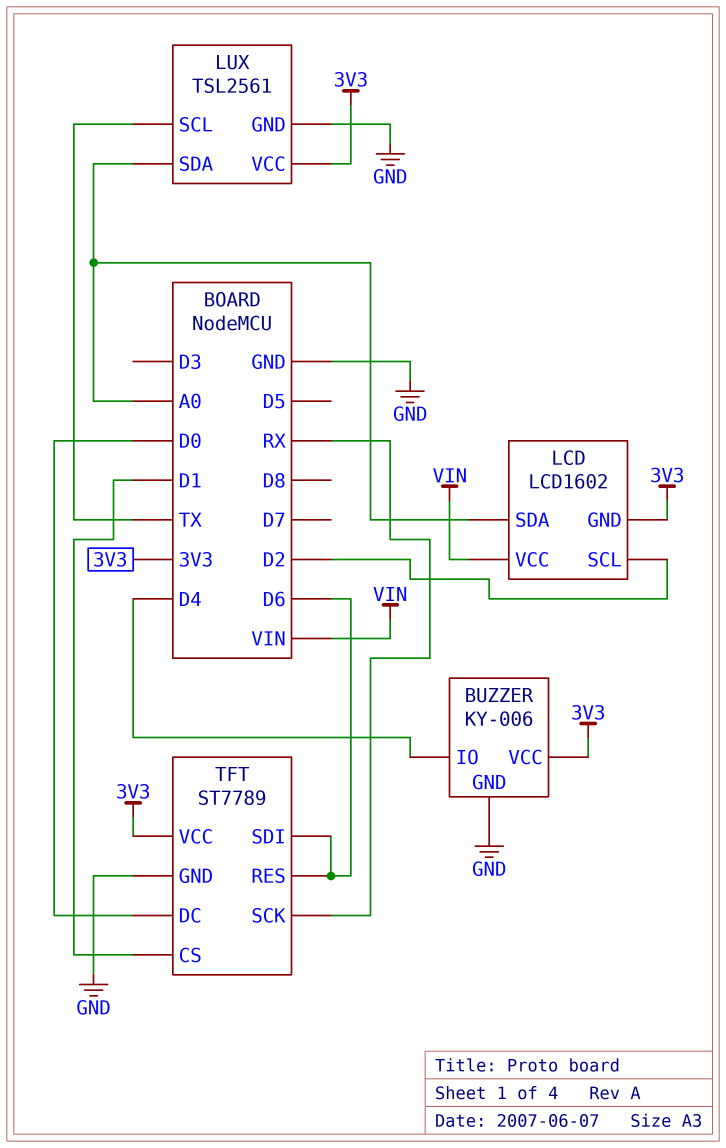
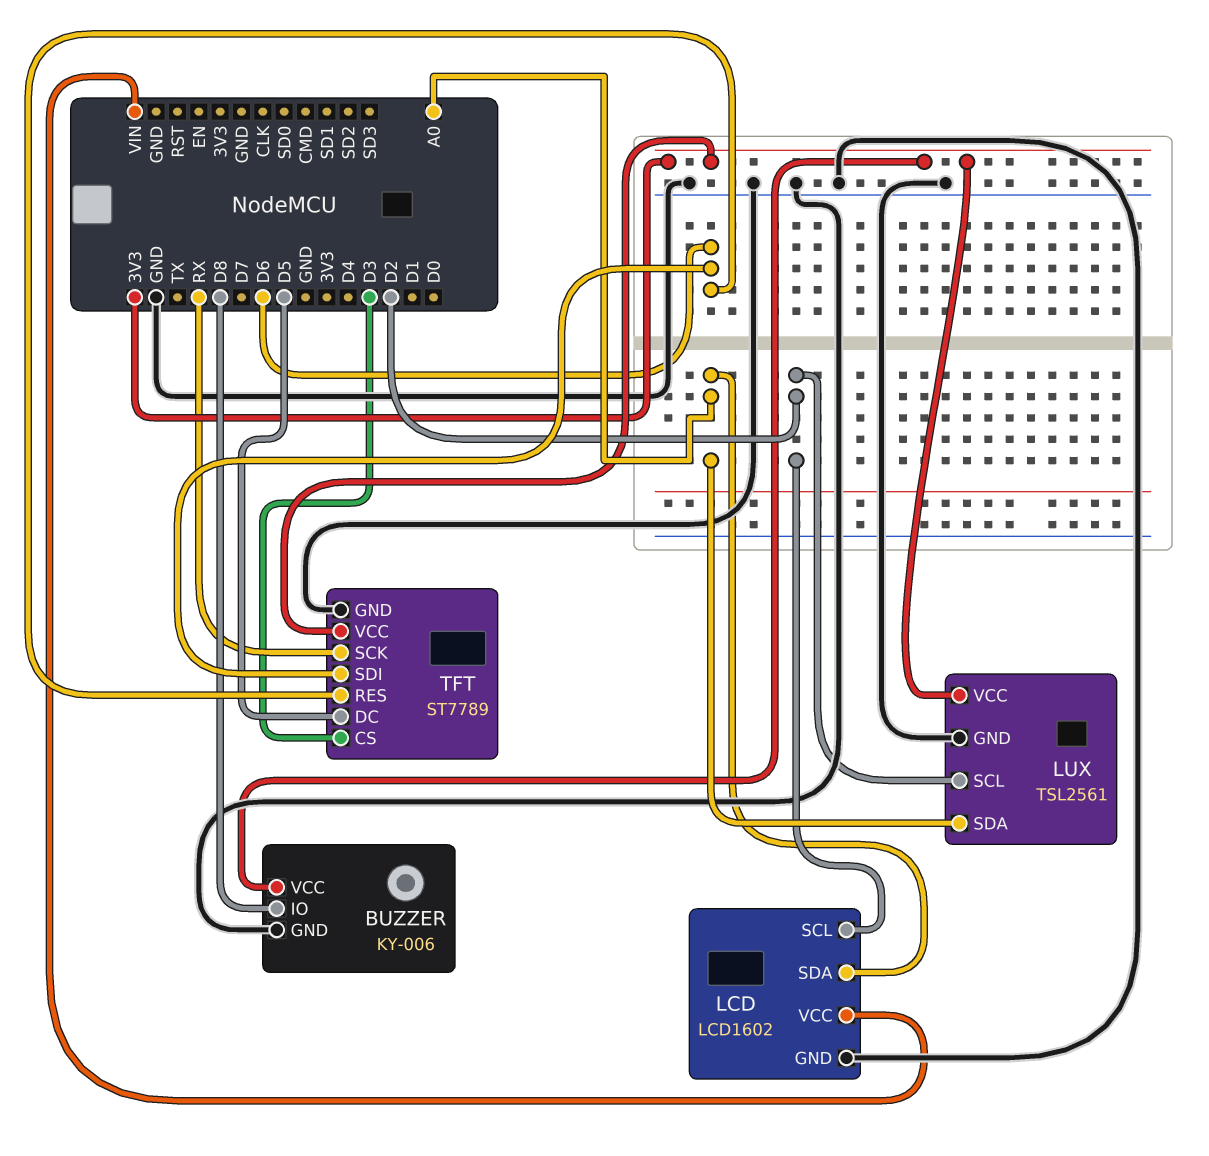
BUZZER pin IO: D4 -> D8
LCD pin GND: 3V3 -> GND
LUX pin SCL: TX -> D2
TFT pin CS: D1 -> D3
TFT pin DC: D0 -> D5

